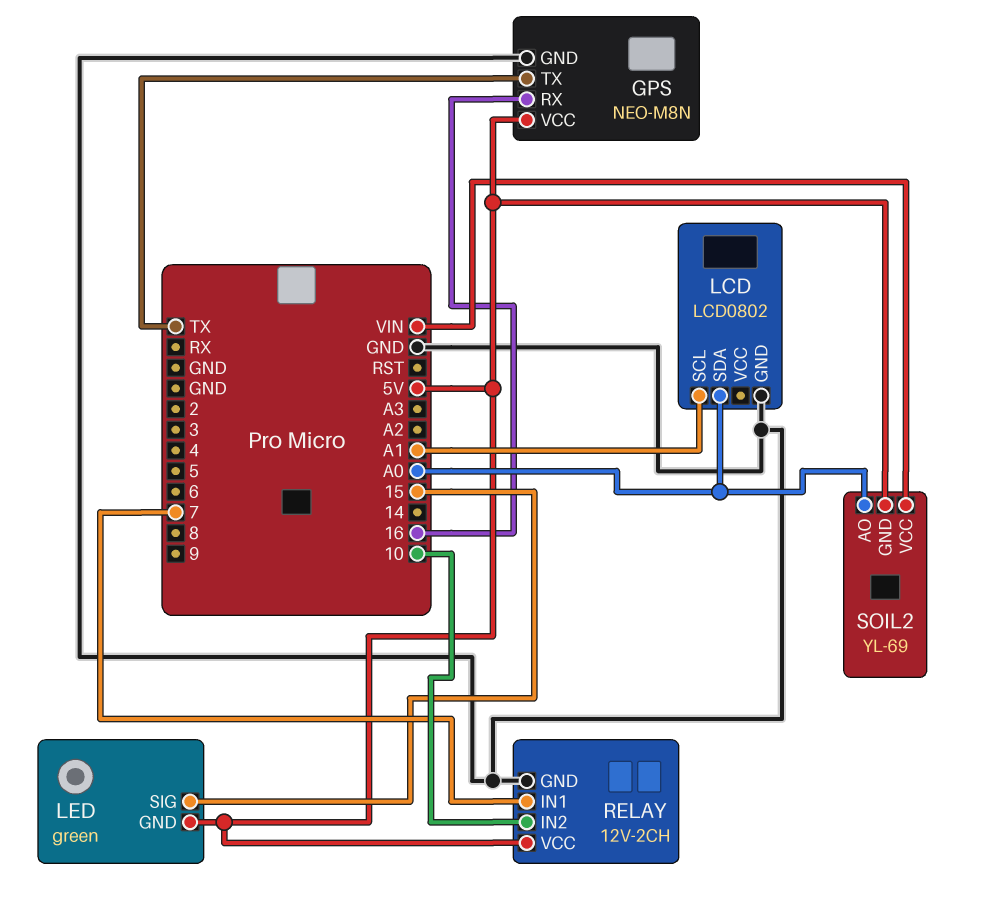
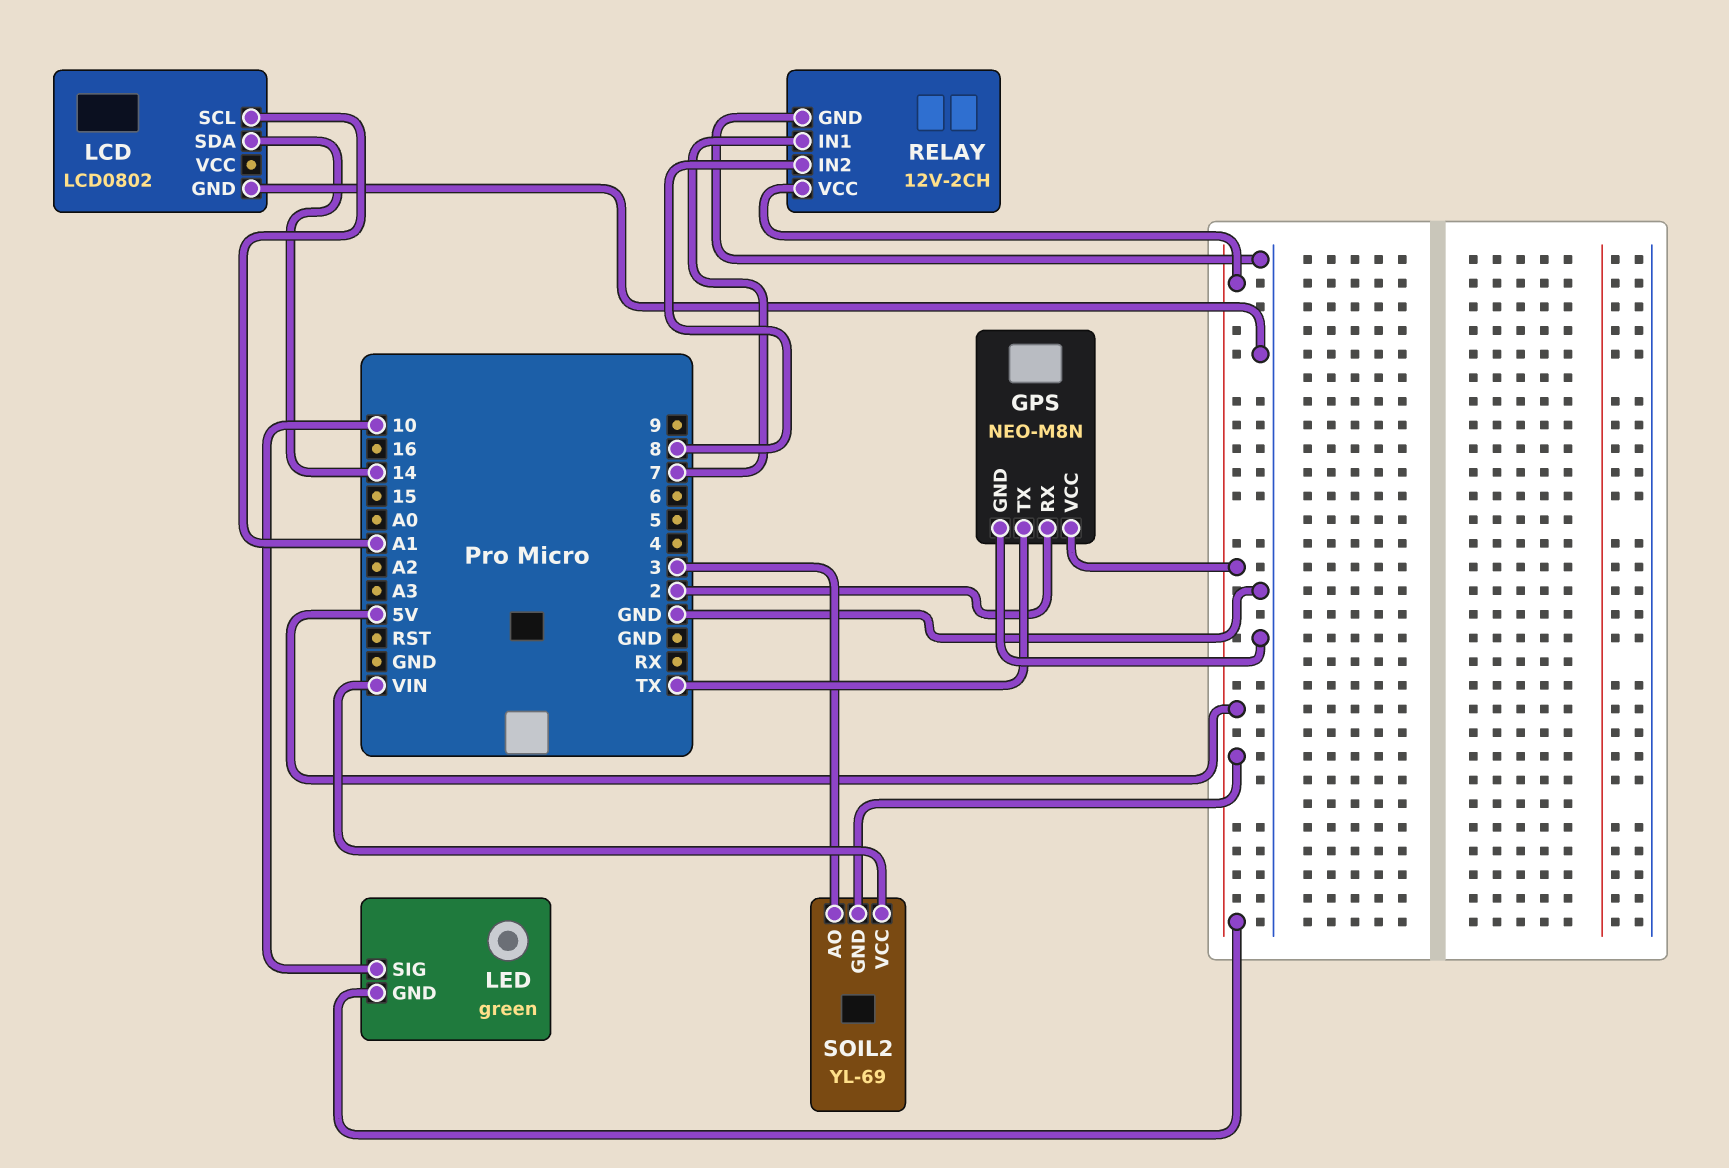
GPS pin RX: 16 -> 2
LCD pin SDA: A0 -> 14
LED pin SIG: 15 -> 10
RELAY pin IN2: 10 -> 8
SOIL2 pin AO: A0 -> 3

